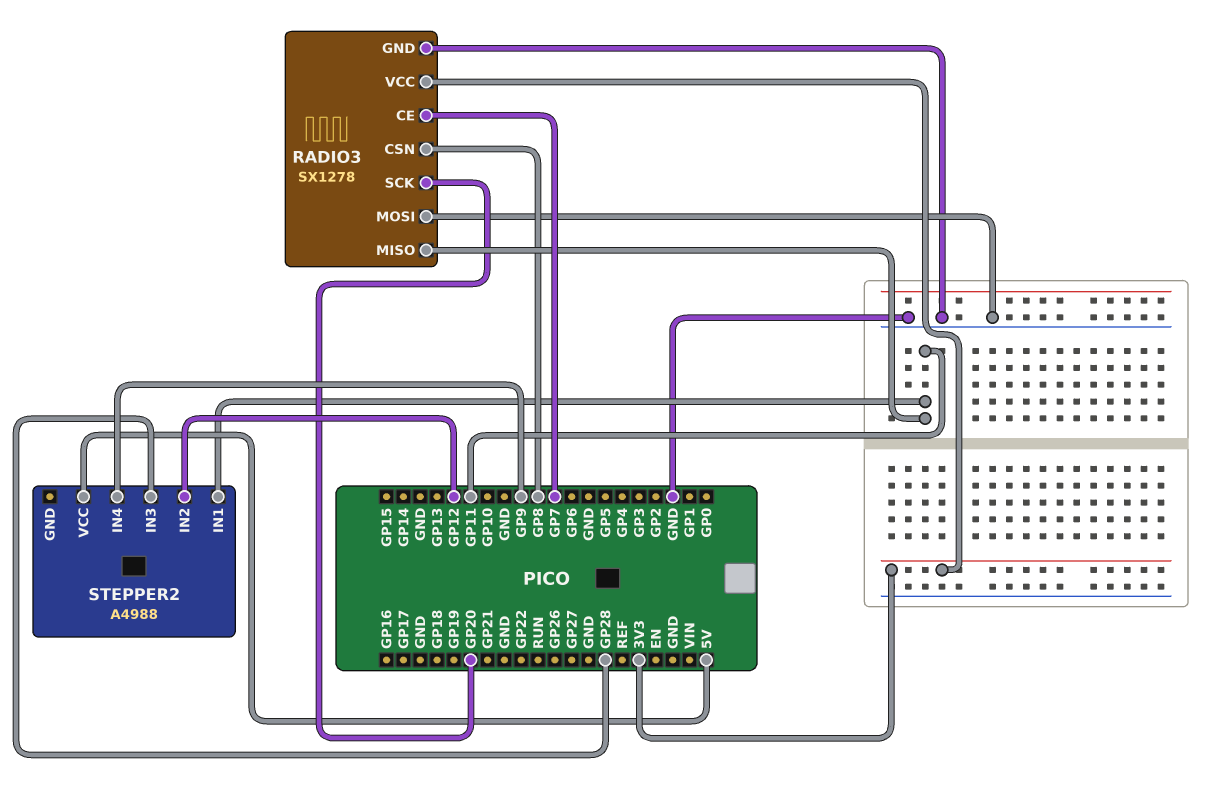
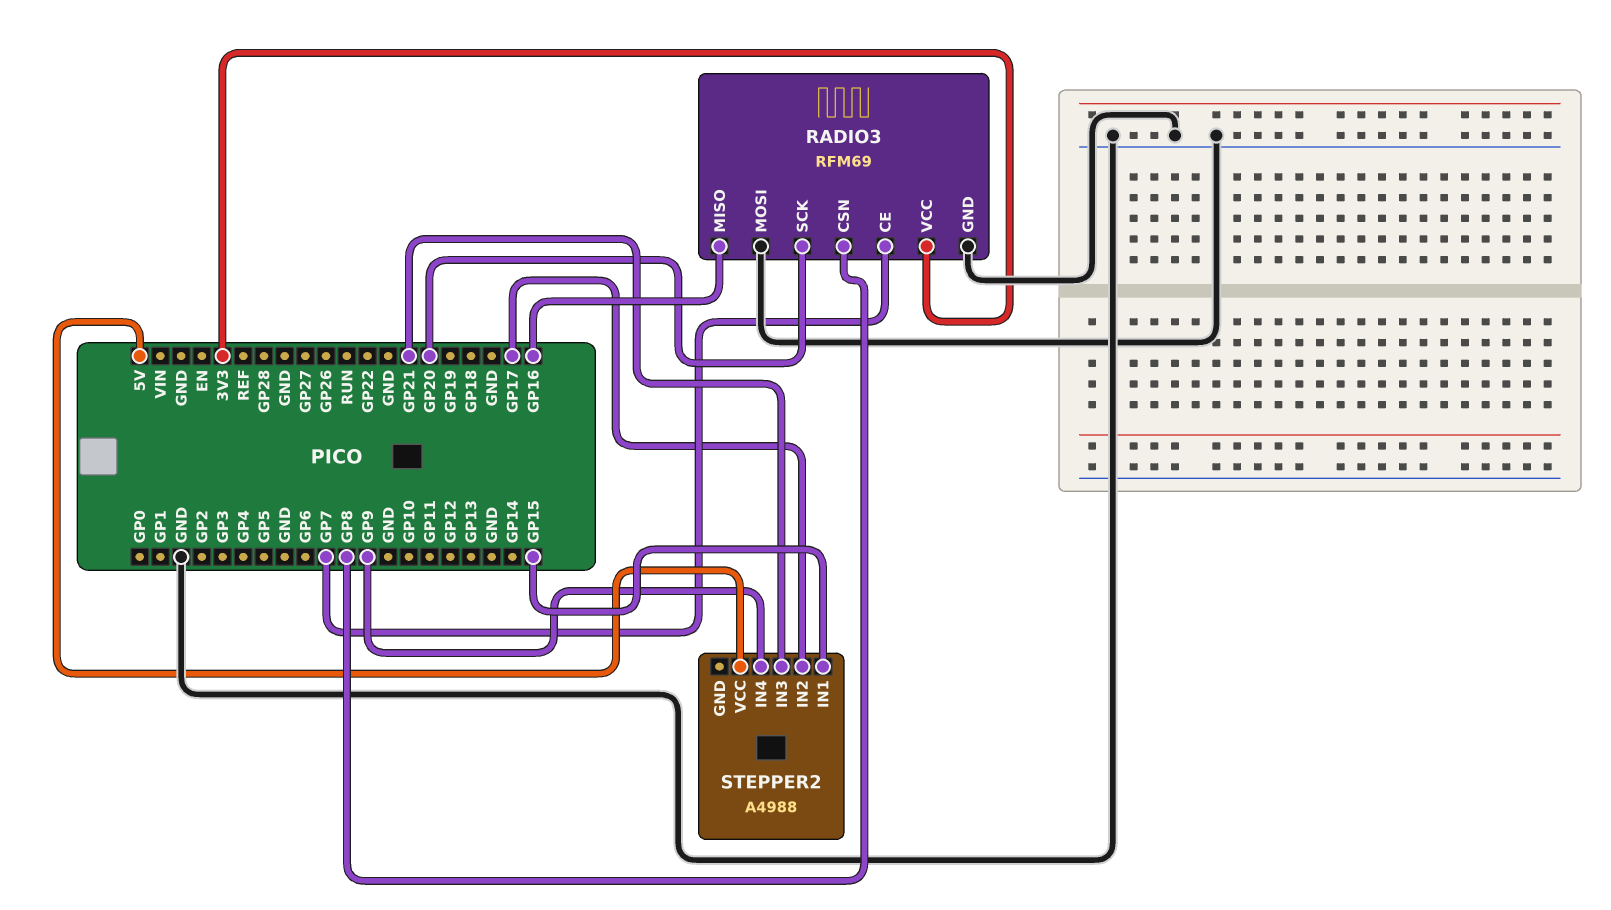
RADIO3: SX1278 -> RFM69
RADIO3 pin MISO: GP11 -> GP16
STEPPER2 pin IN1: GP11 -> GP15
STEPPER2 pin IN2: GP12 -> GP17
STEPPER2 pin IN3: GP28 -> GP21

